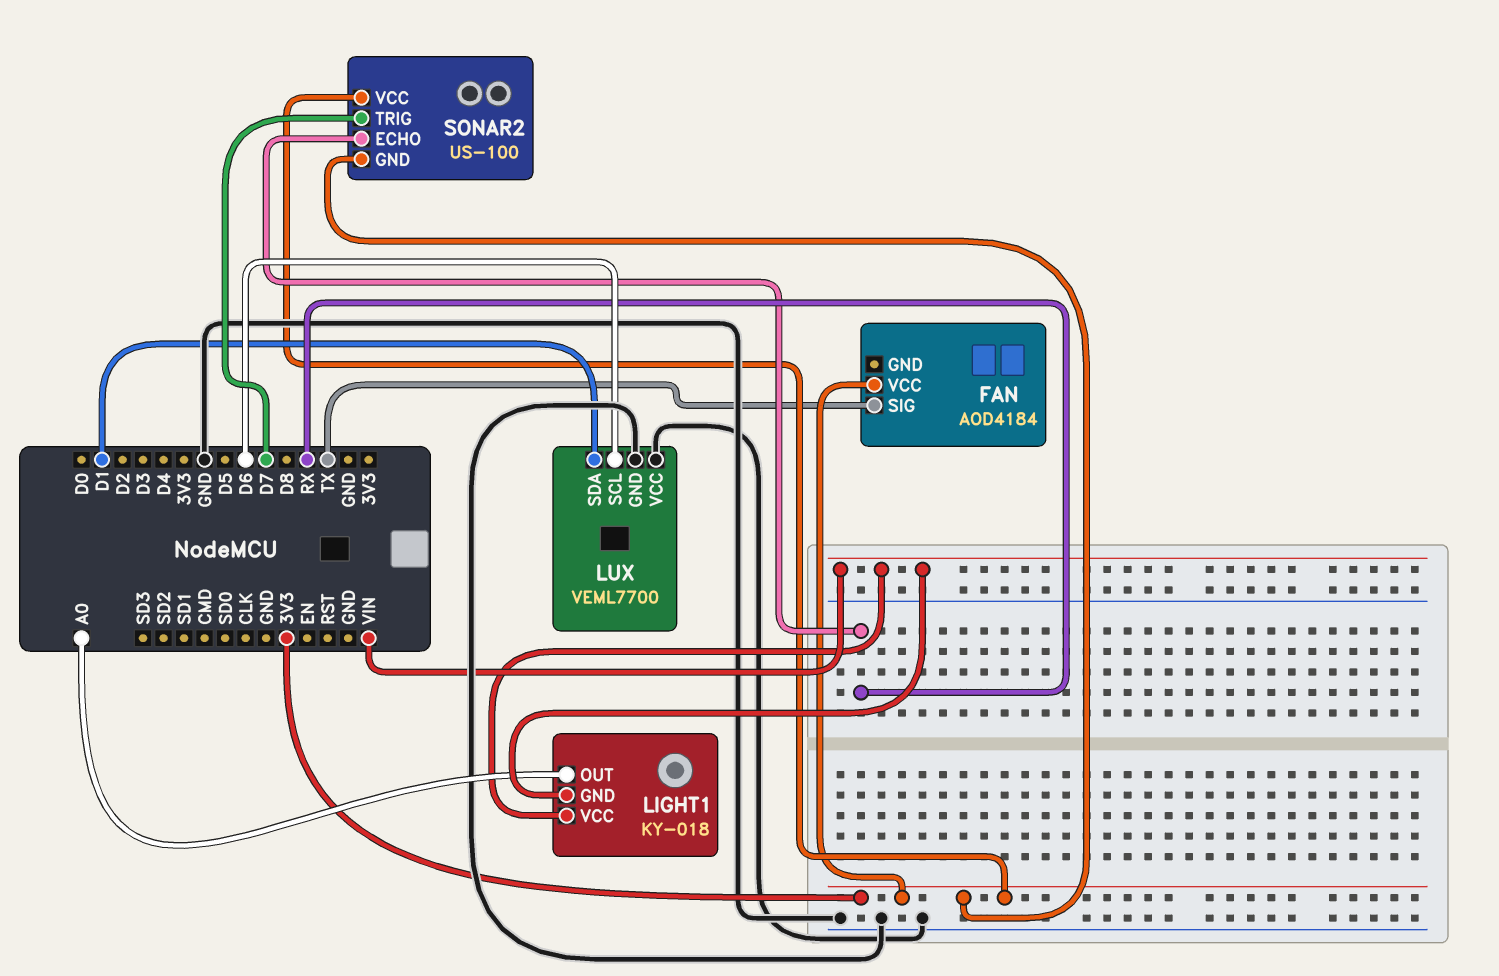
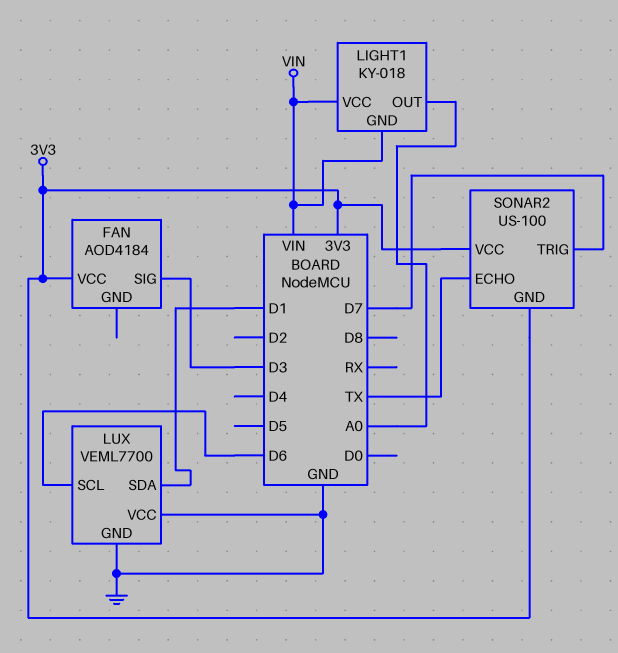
FAN pin SIG: TX -> D3
SONAR2 pin ECHO: RX -> TX

